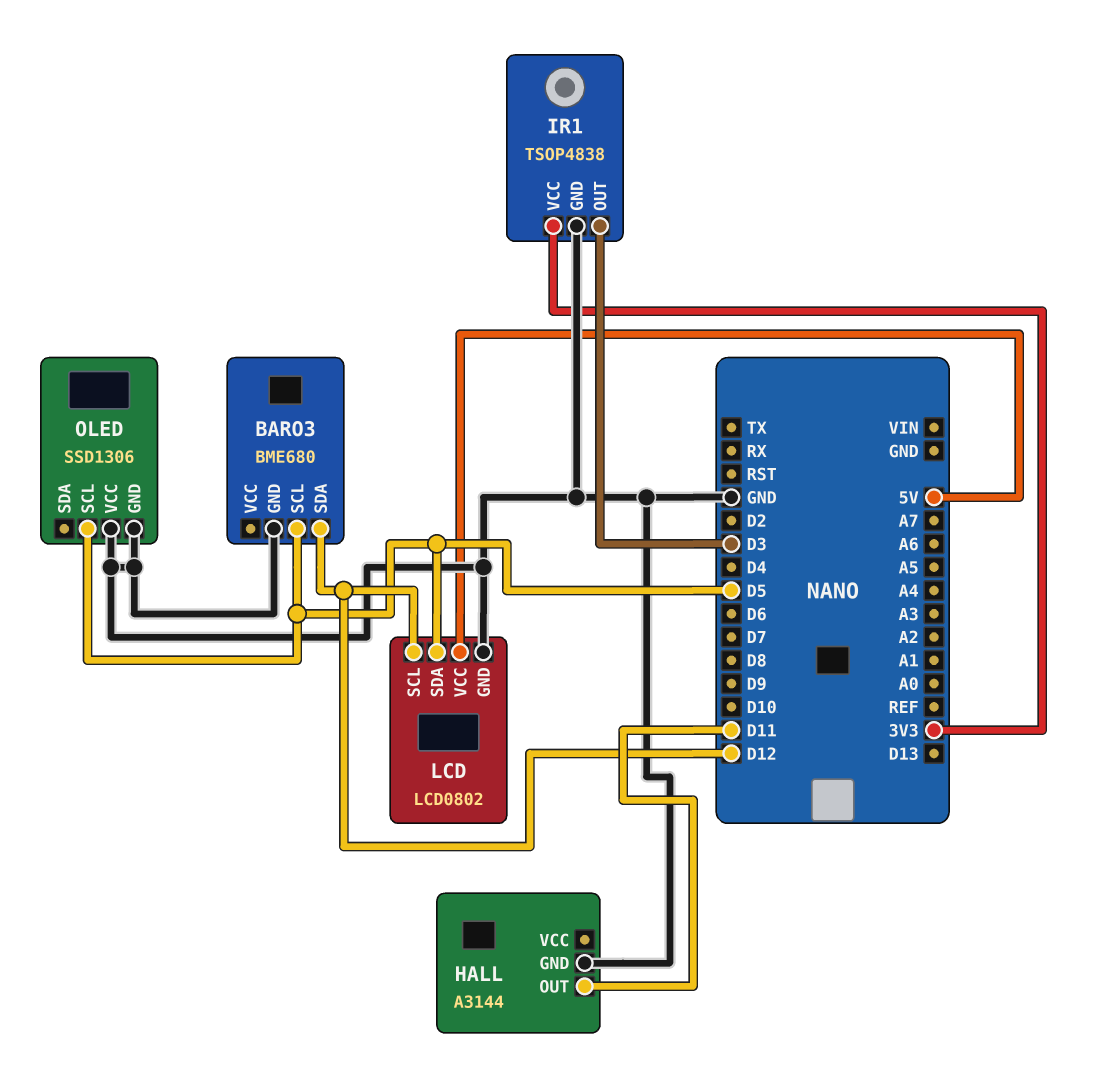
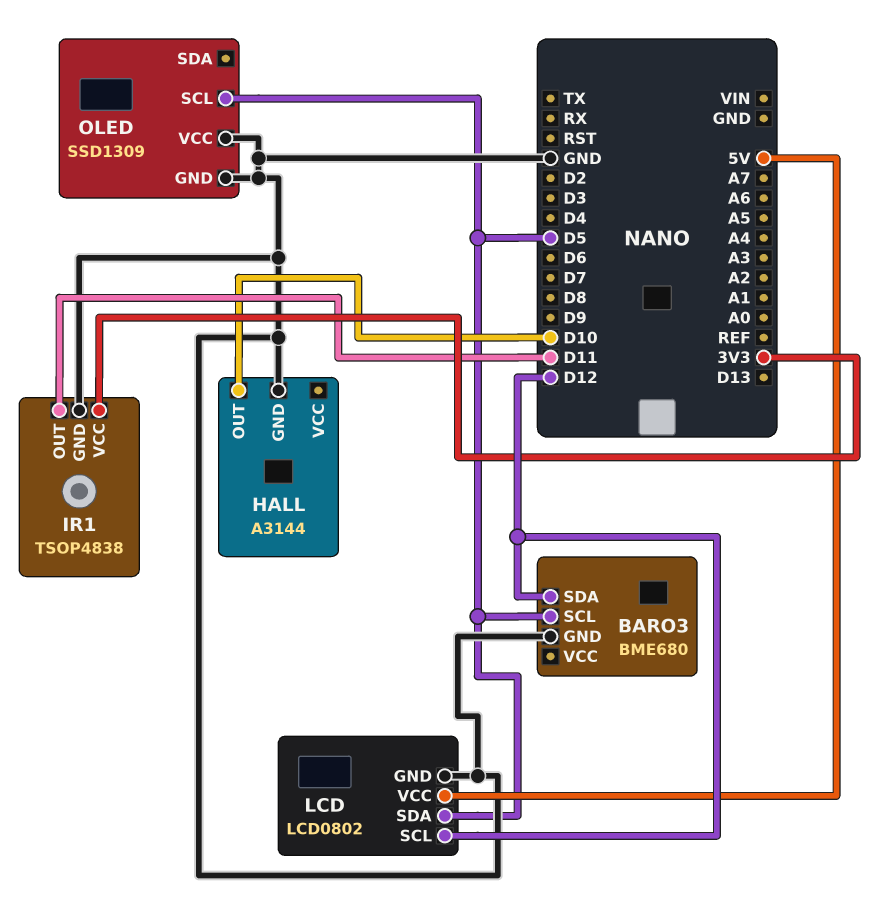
HALL pin OUT: D11 -> D10
IR1 pin OUT: D3 -> D11
OLED: SSD1306 -> SSD1309

